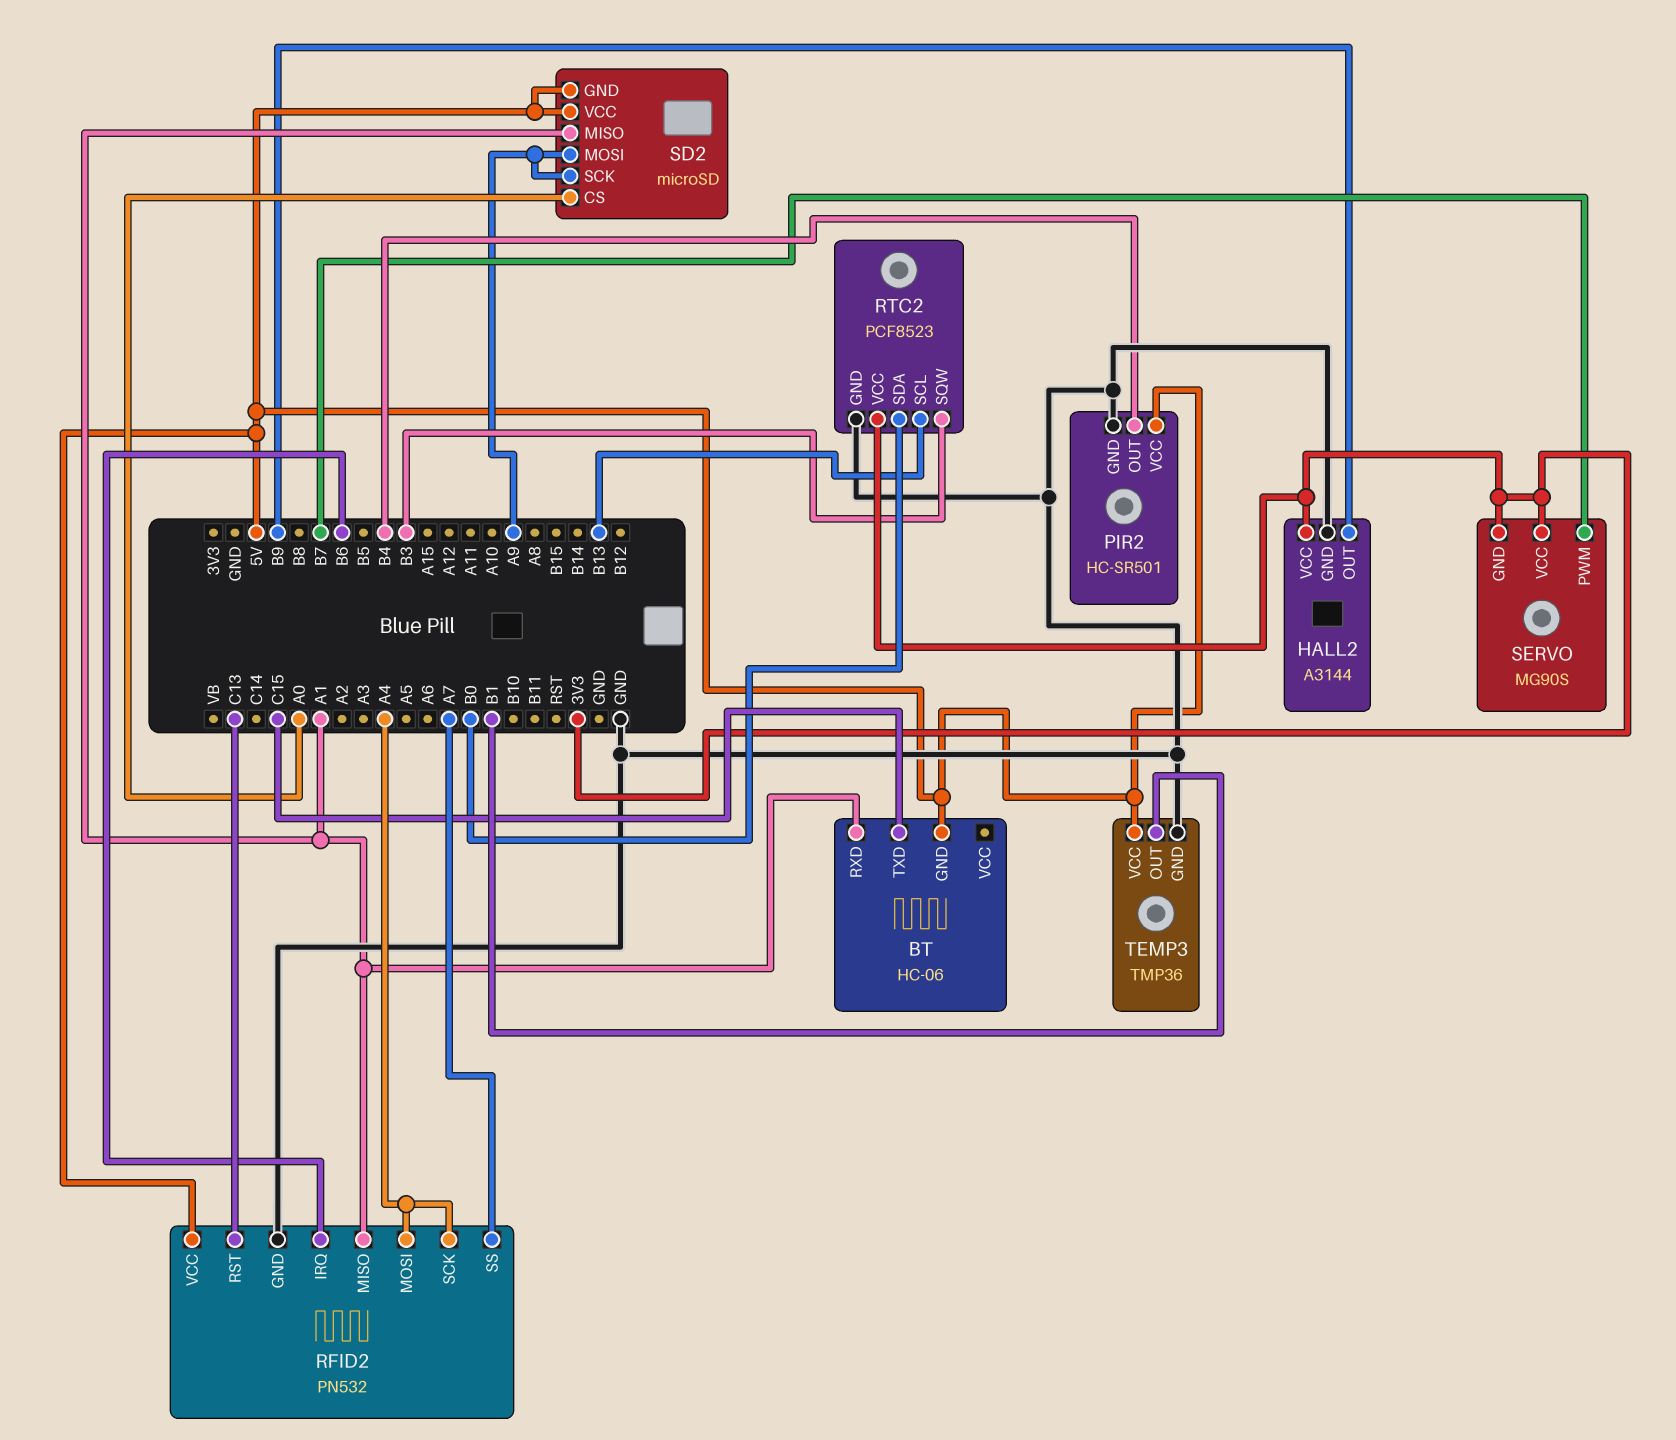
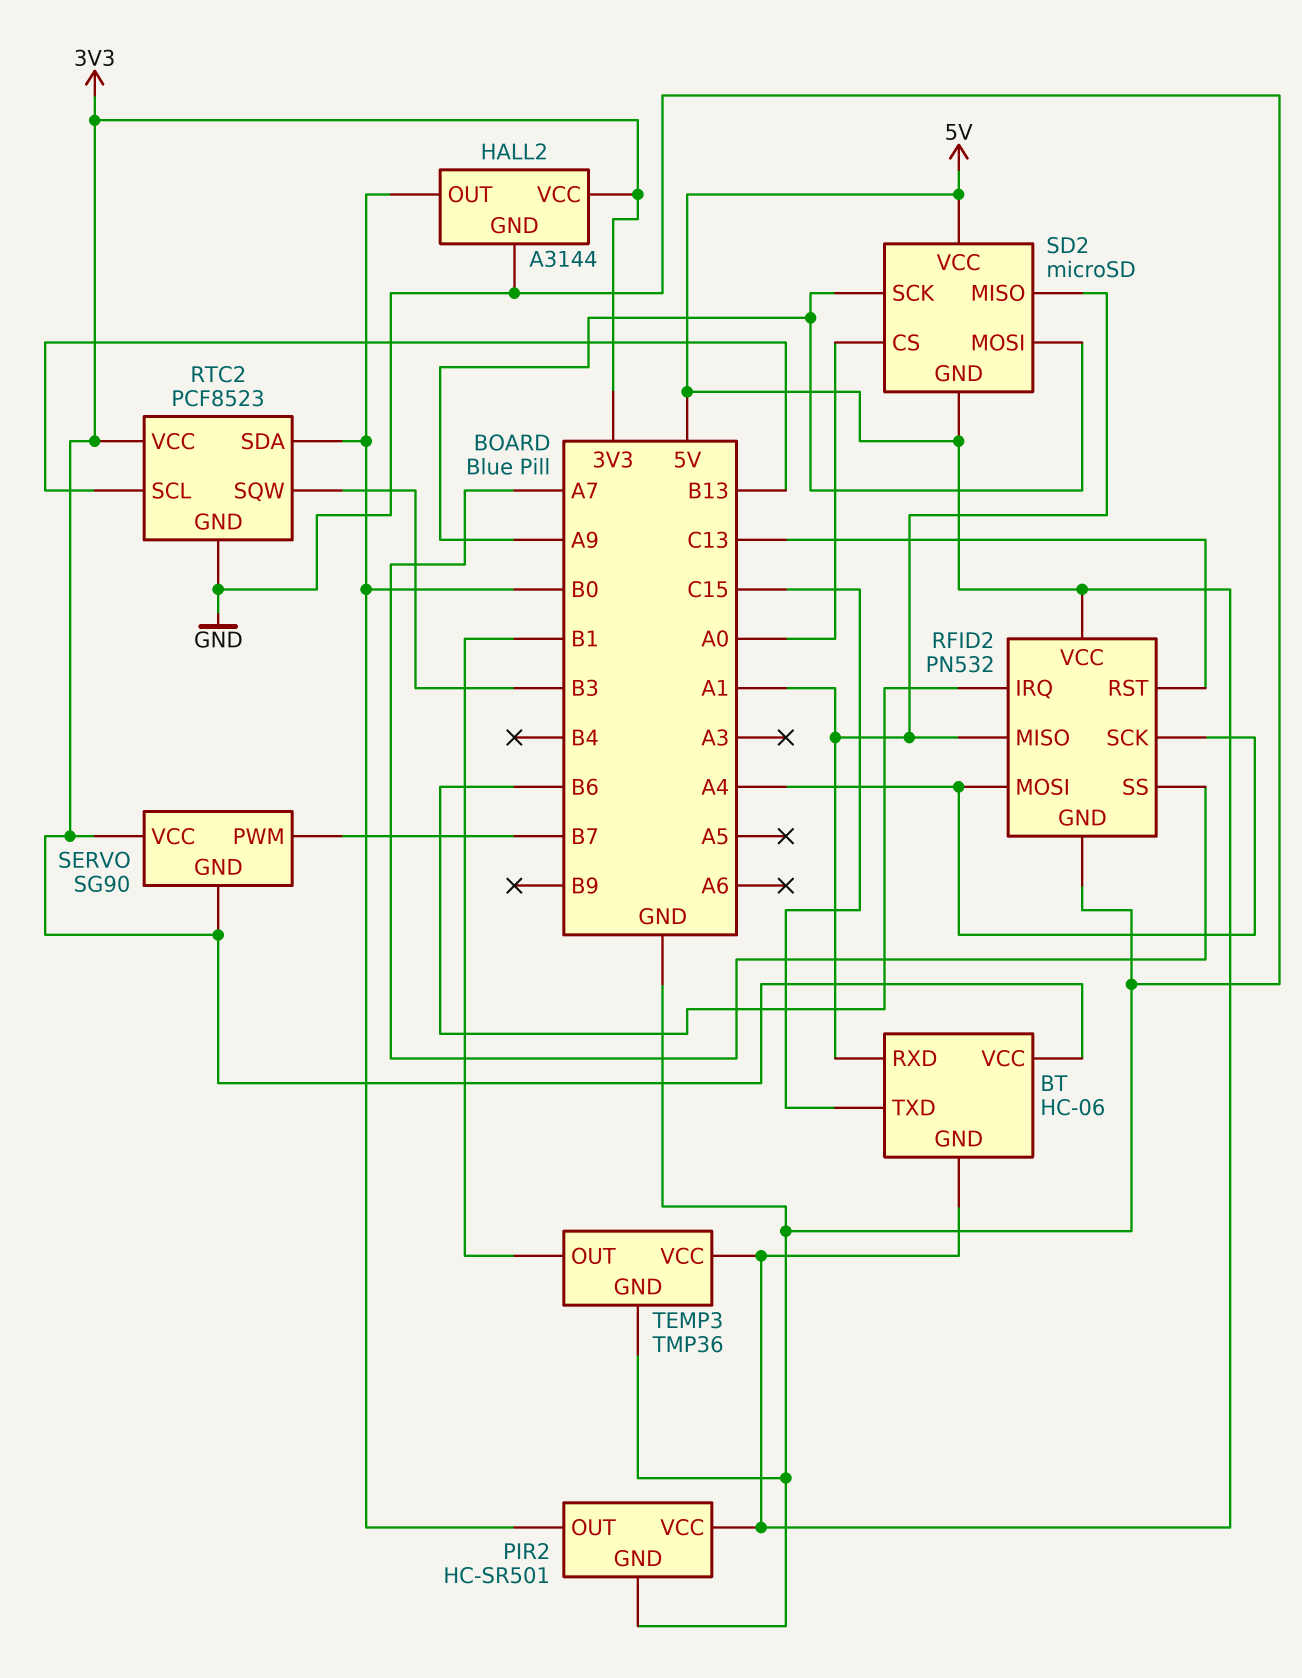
BT pin VCC: none -> 3V3
HALL2 pin OUT: B9 -> B0
PIR2 pin OUT: B4 -> B0
SERVO: MG90S -> SG90

